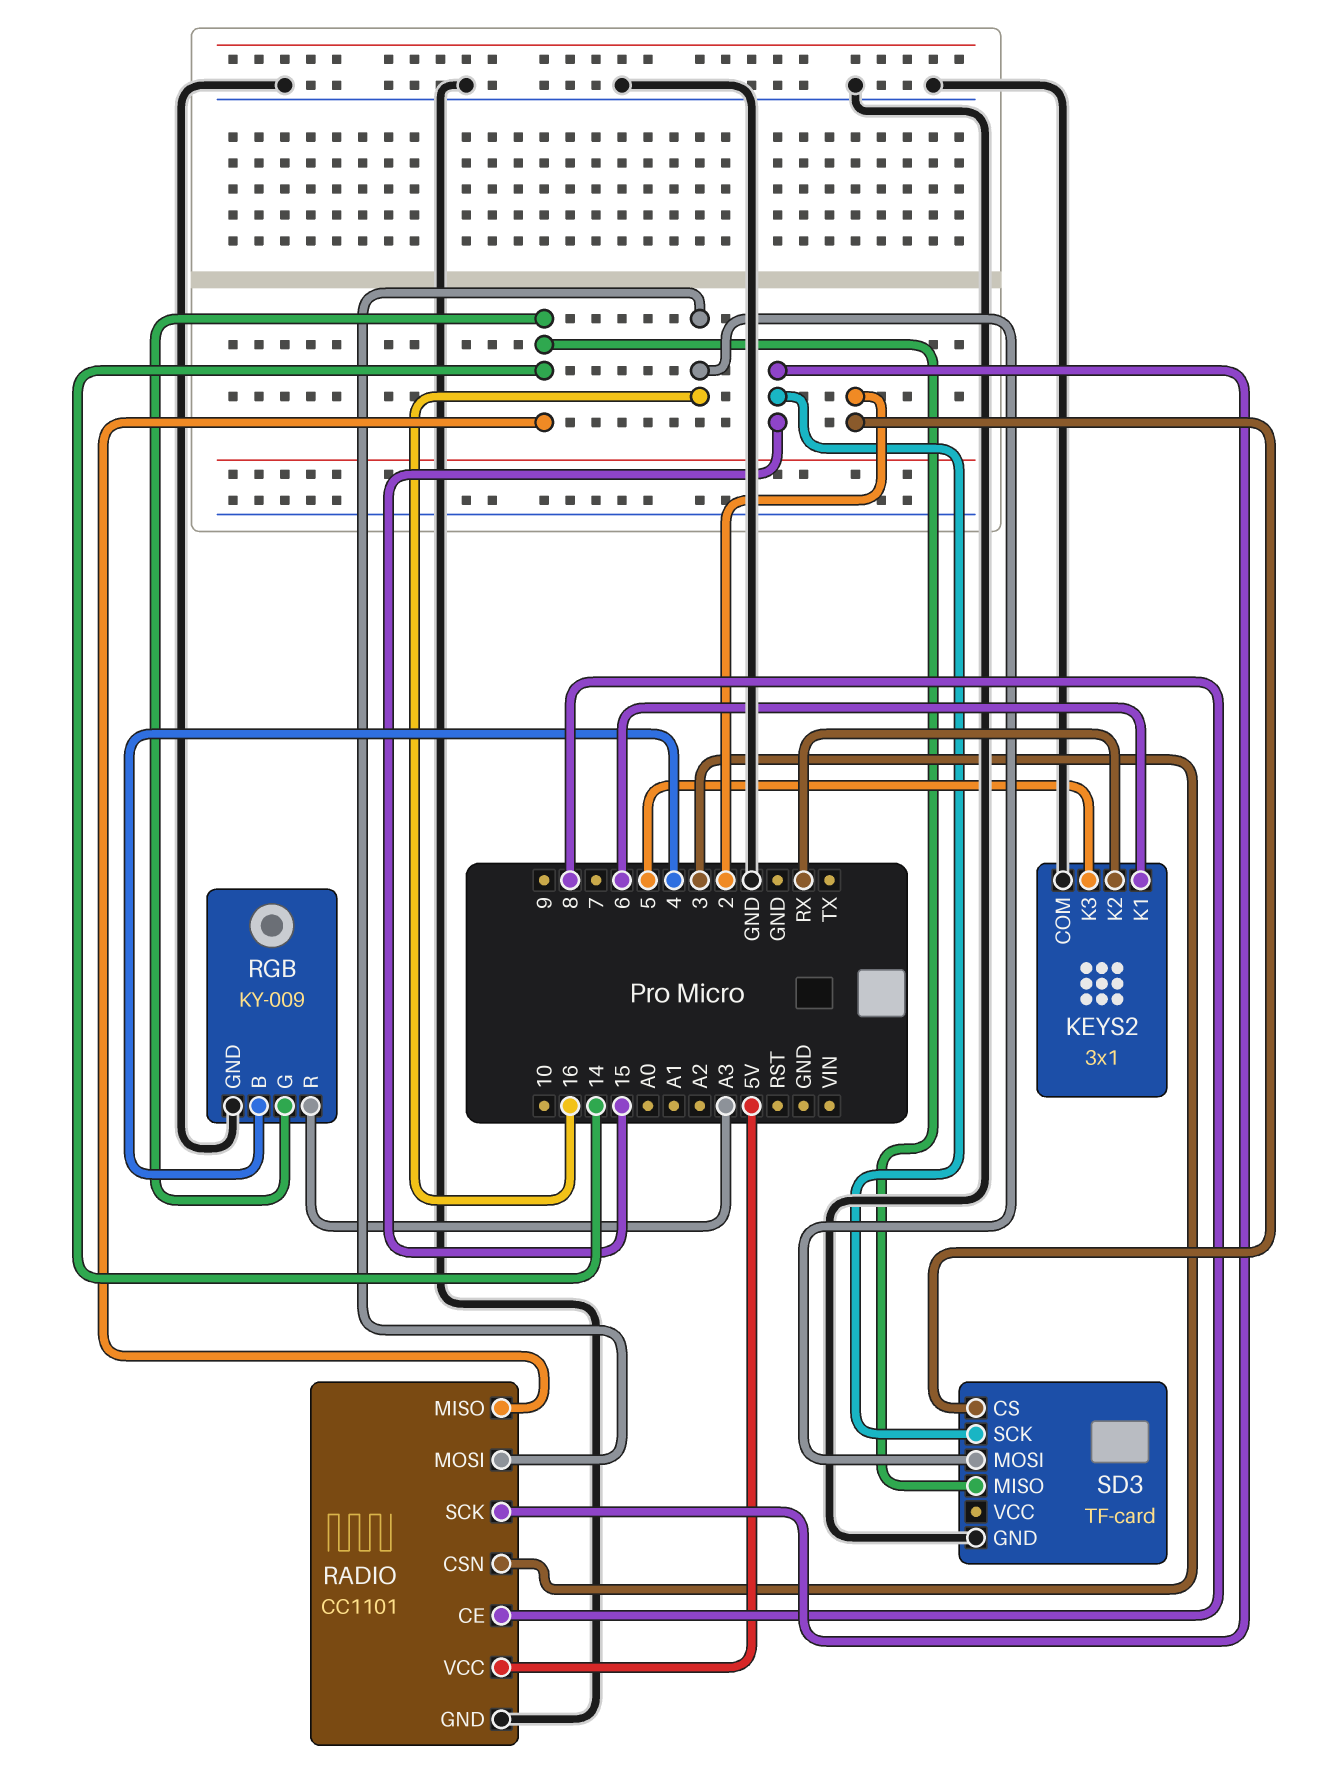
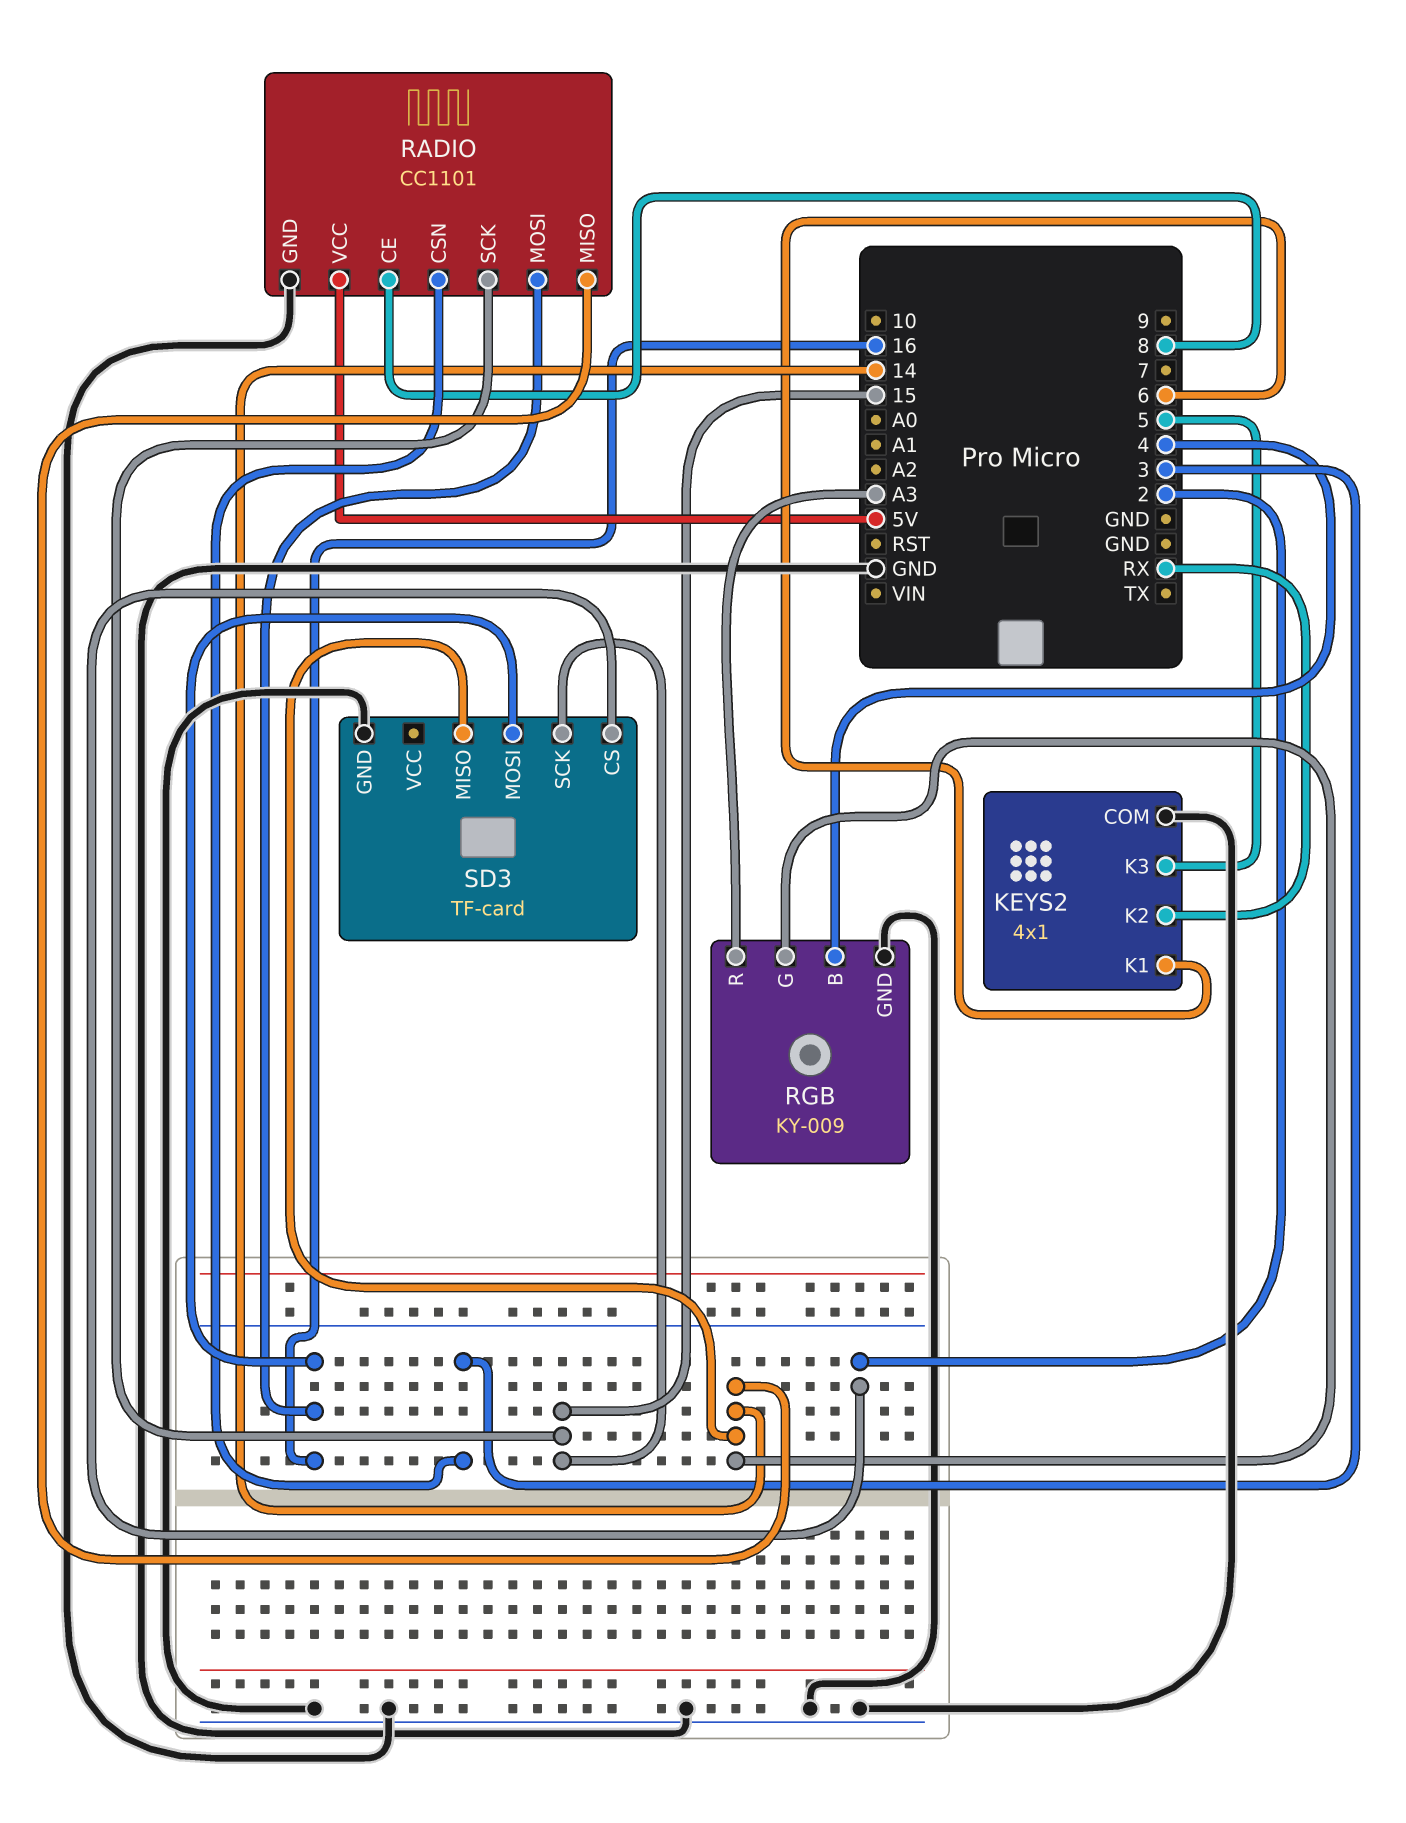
KEYS2: 3x1 -> 4x1

